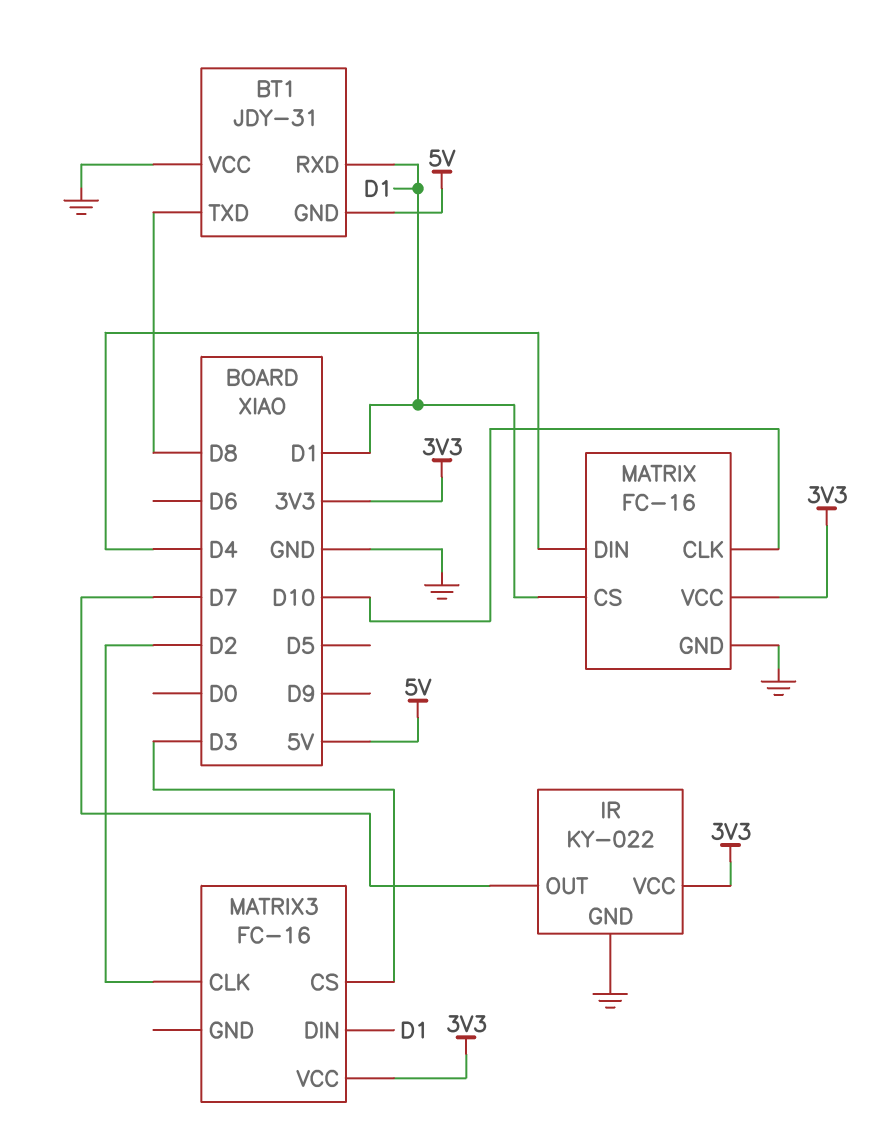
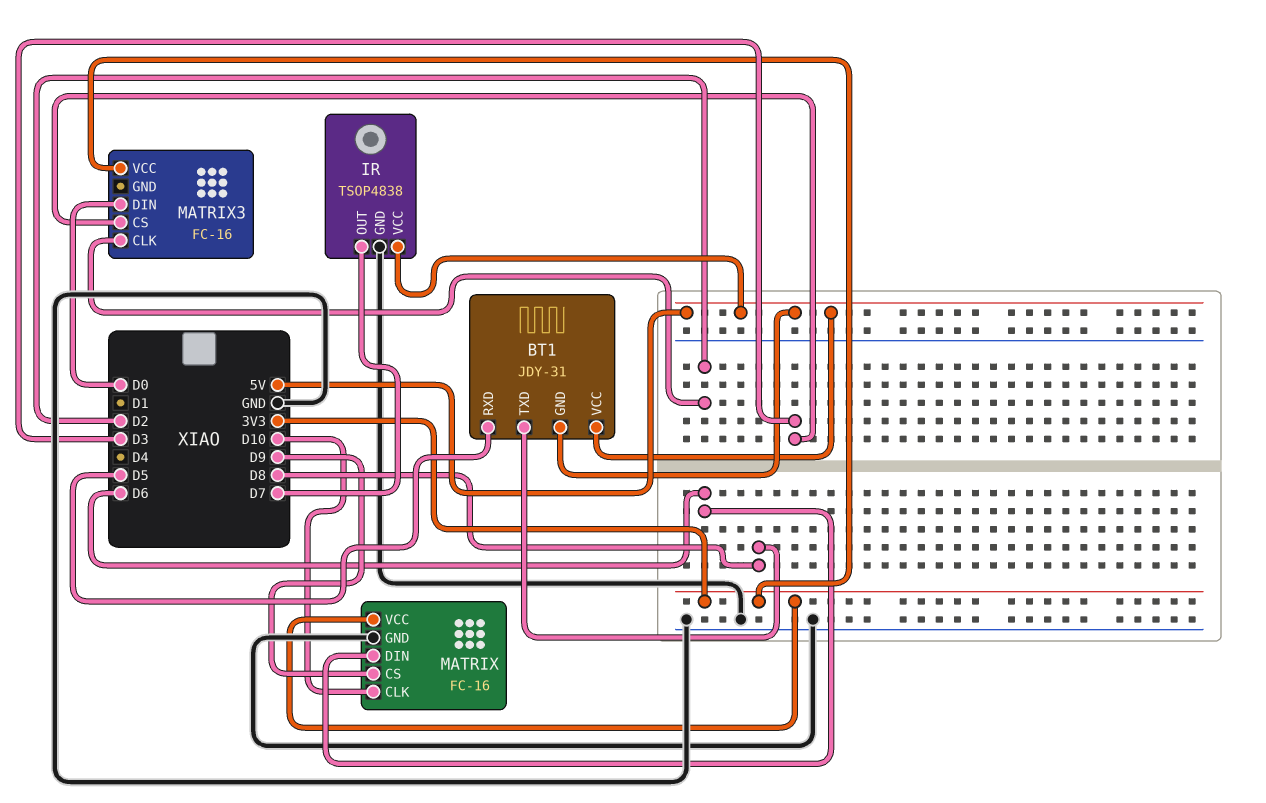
BT1 pin RXD: D1 -> D5
BT1 pin VCC: GND -> 5V
IR: KY-022 -> TSOP4838
IR pin VCC: 3V3 -> 5V
MATRIX pin CS: D1 -> D9
MATRIX pin DIN: D4 -> D6
MATRIX3 pin DIN: D1 -> D0

